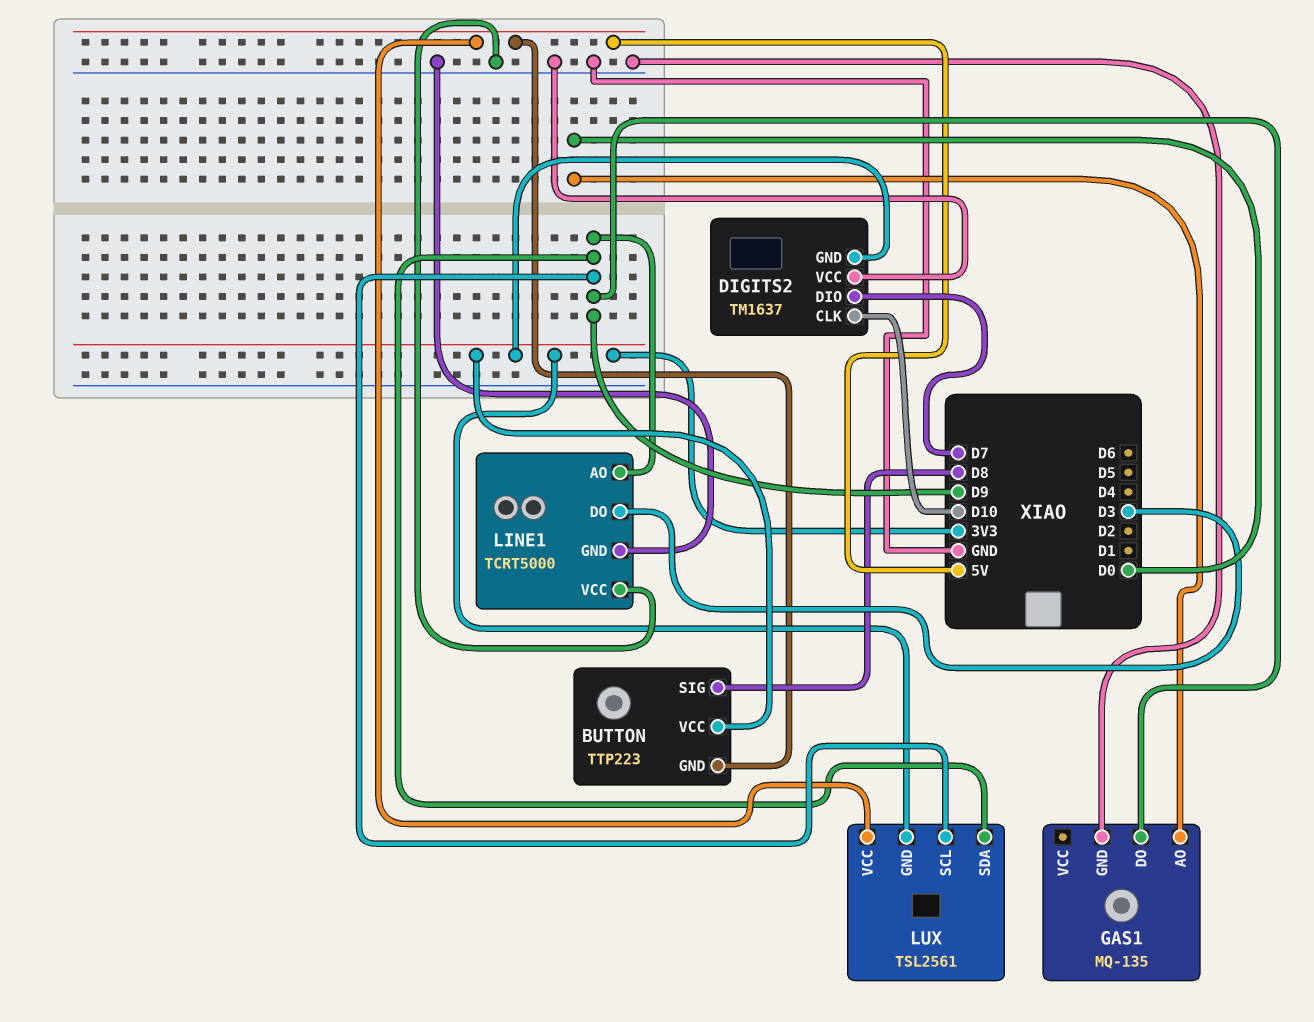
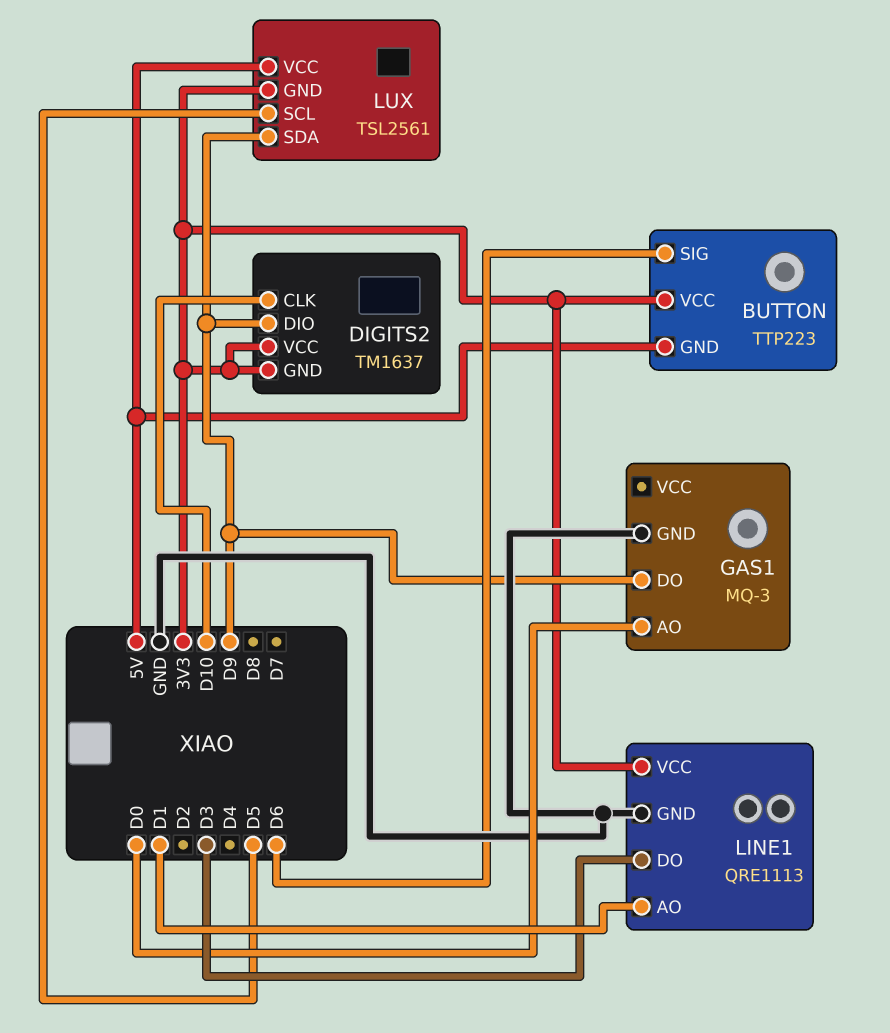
BUTTON pin SIG: D8 -> D6
DIGITS2 pin DIO: D7 -> D9
DIGITS2 pin VCC: GND -> 3V3
GAS1: MQ-135 -> MQ-3
LINE1: TCRT5000 -> QRE1113
LINE1 pin AO: D9 -> D1
LINE1 pin VCC: GND -> 3V3
LUX pin SCL: D9 -> D5

